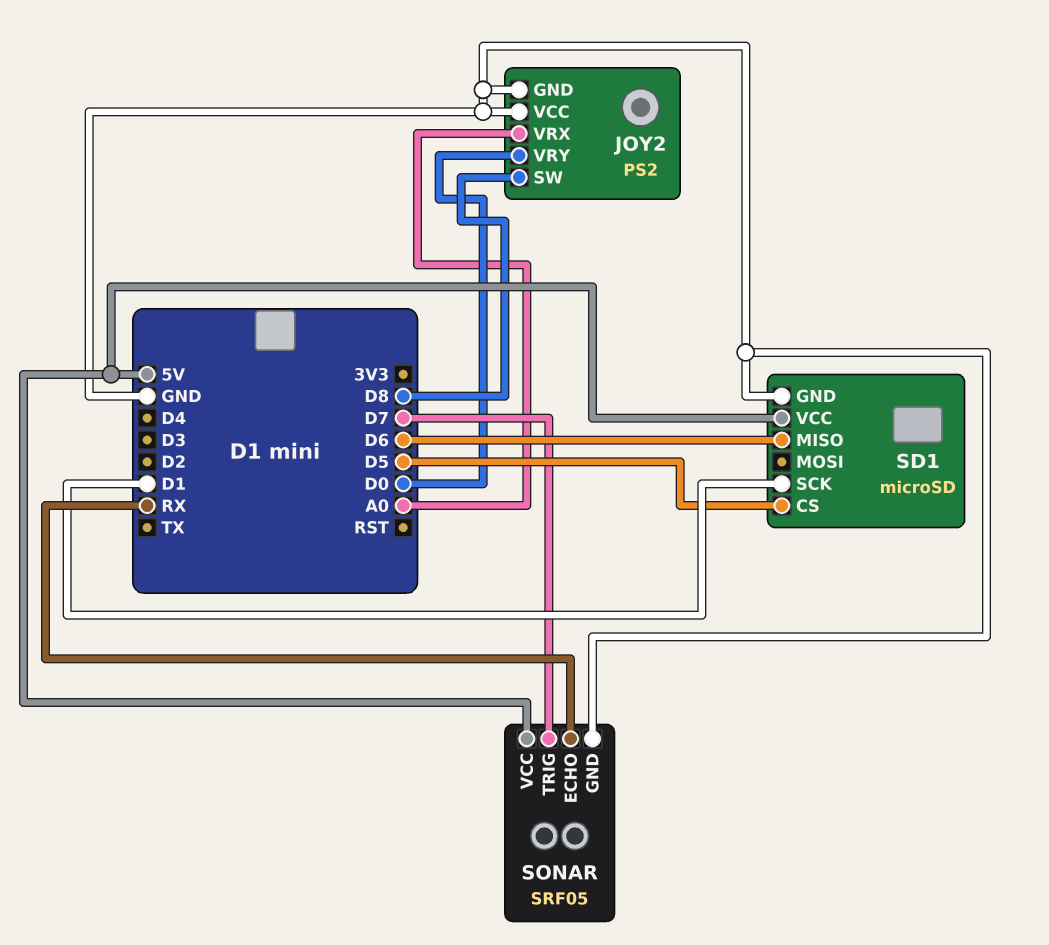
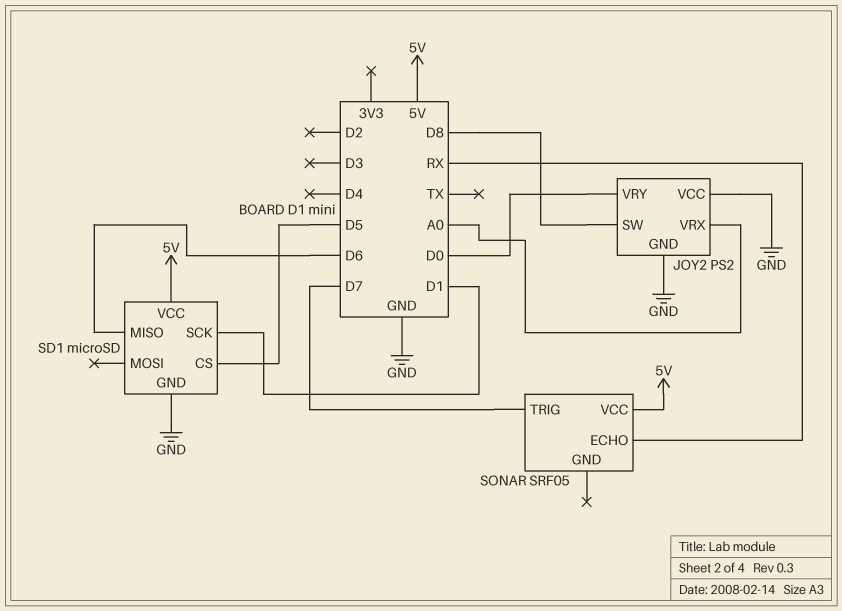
SONAR pin GND: GND -> none

